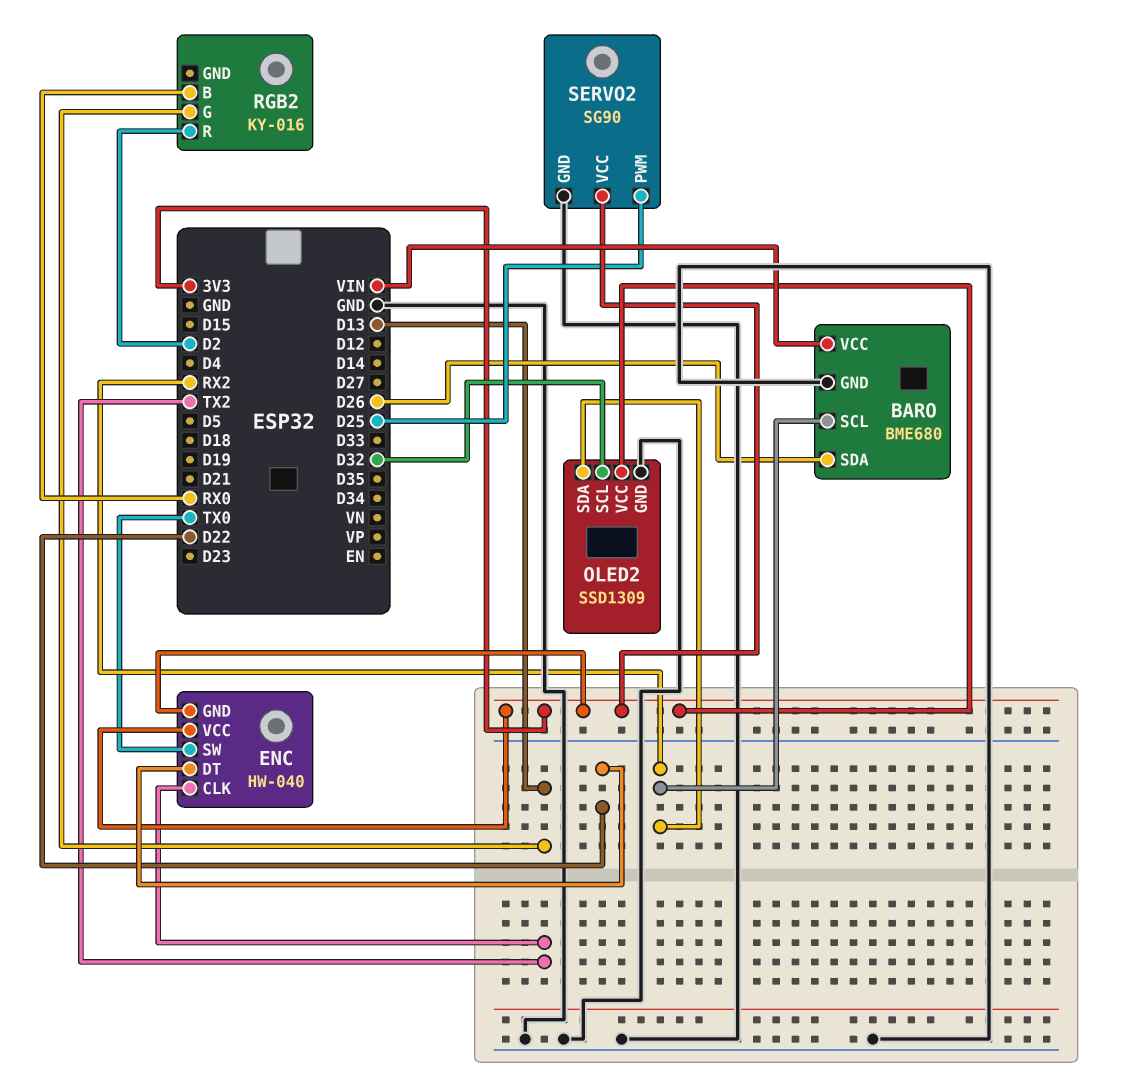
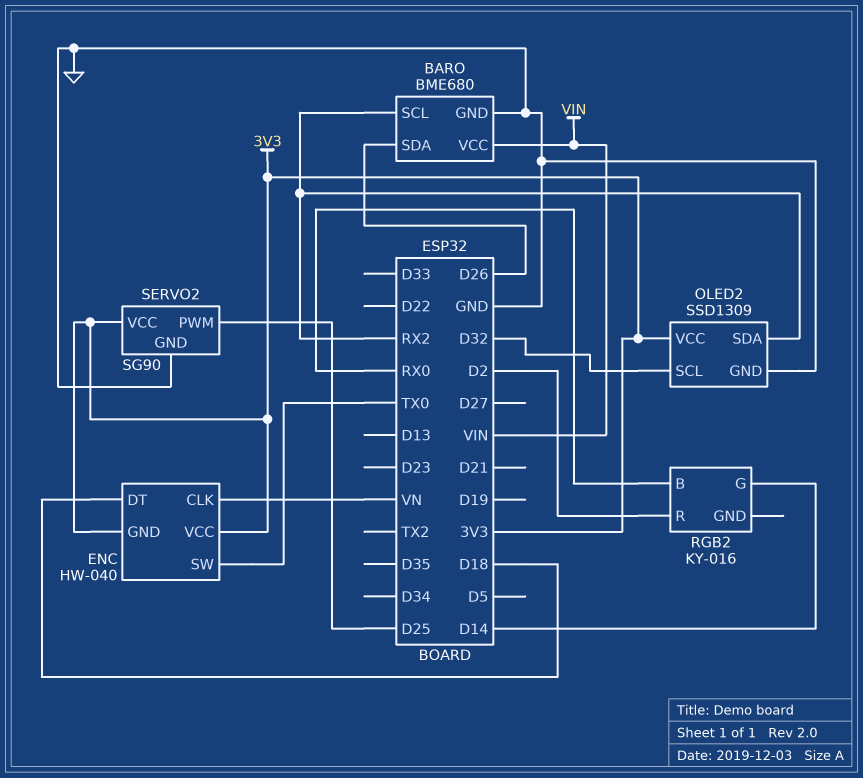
ENC pin CLK: TX2 -> VN
ENC pin DT: D22 -> D18
RGB2 pin G: D13 -> D14

